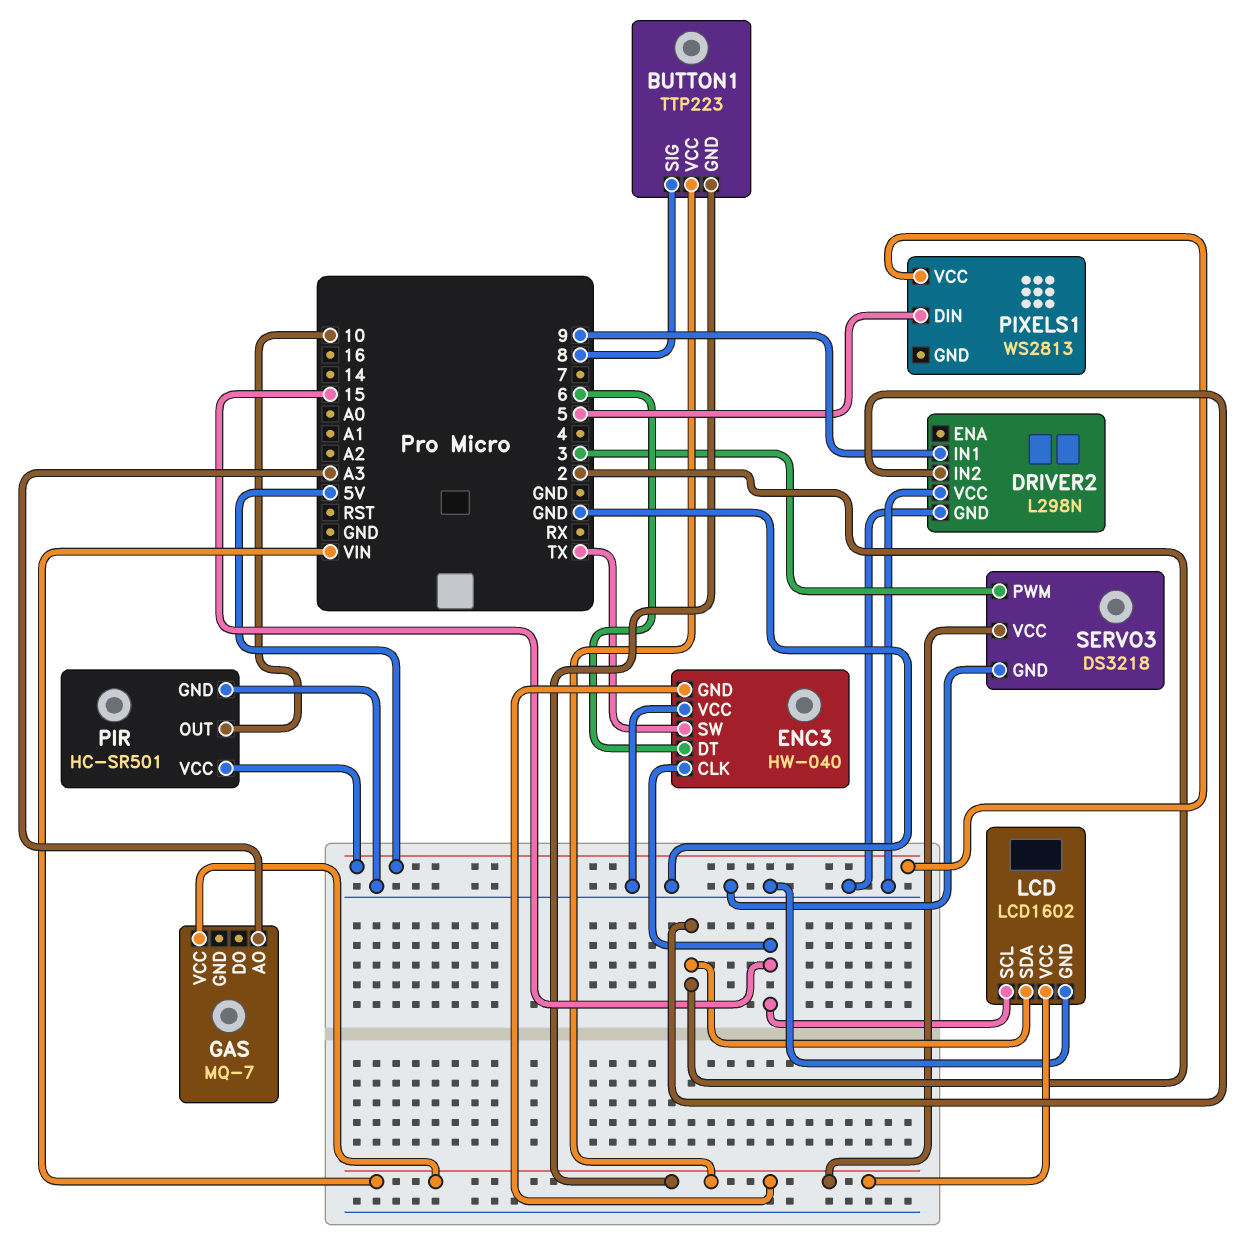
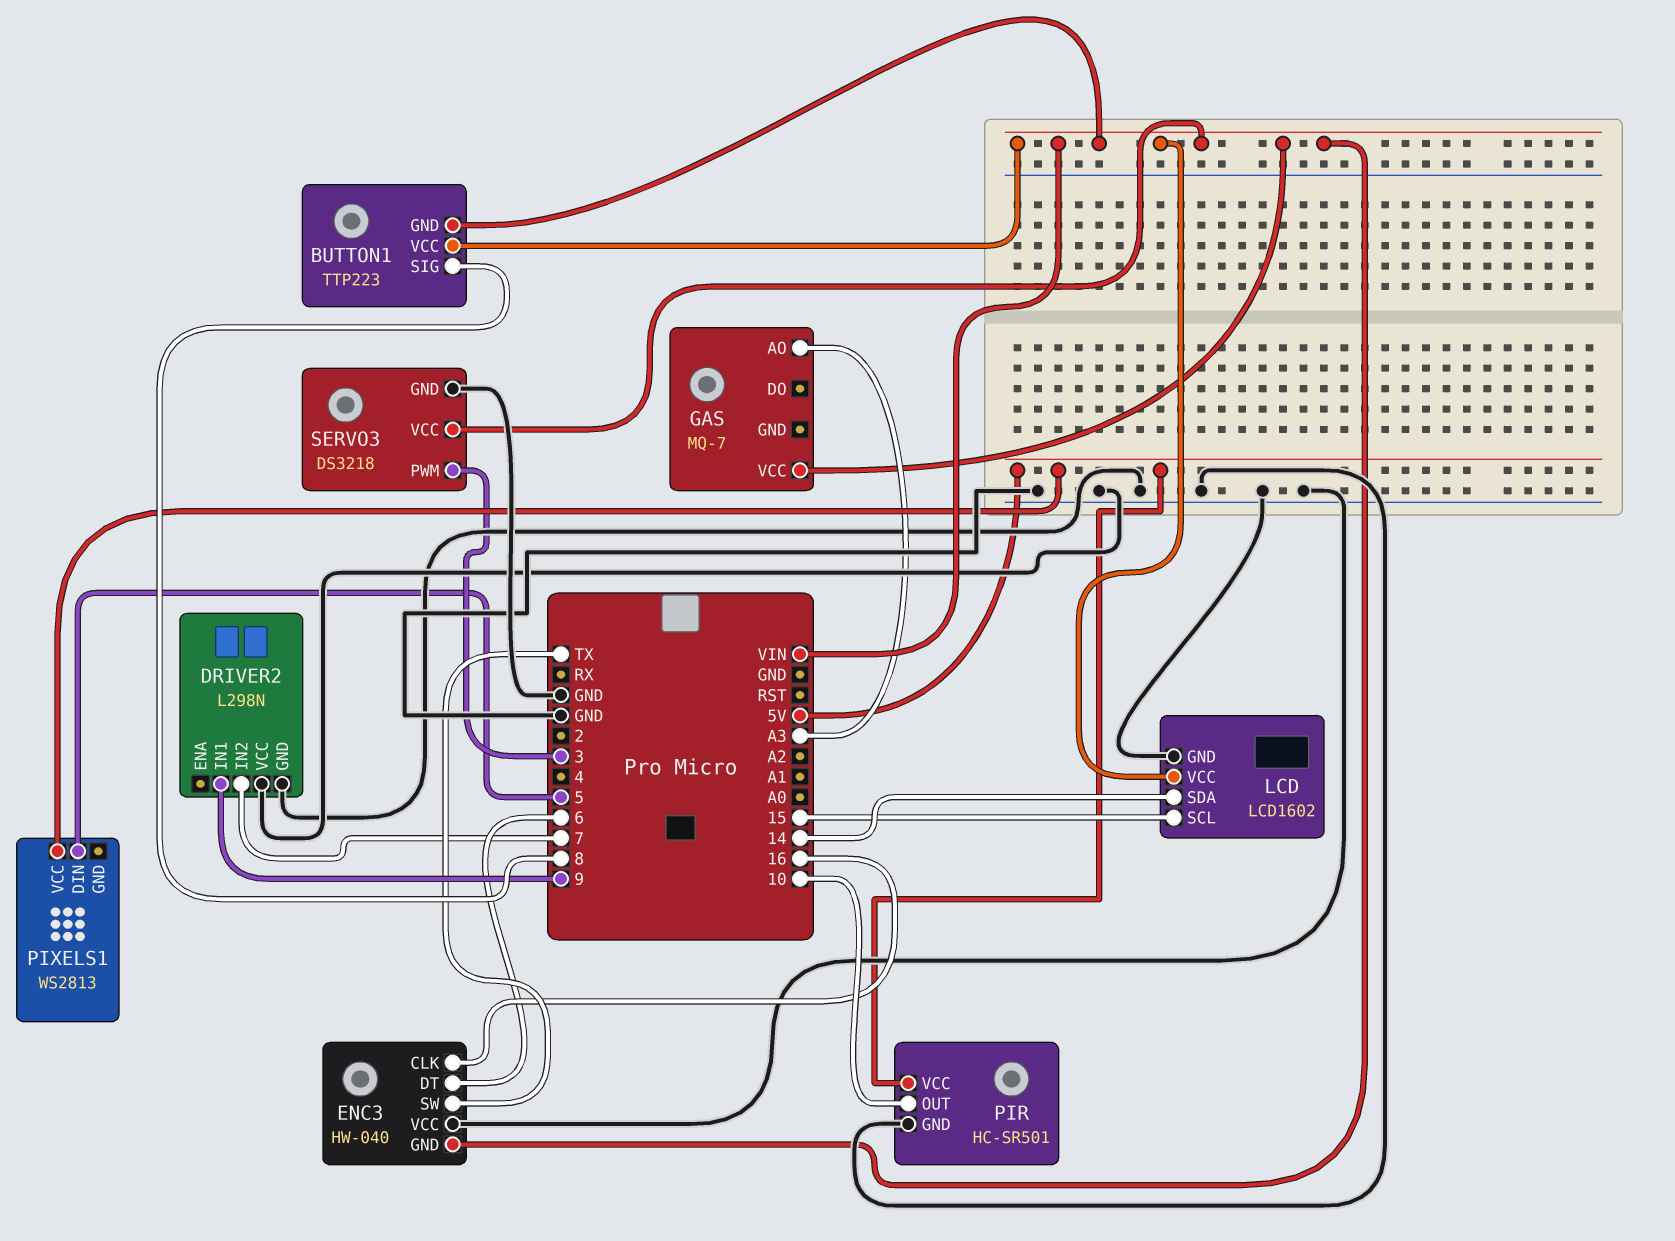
DRIVER2 pin IN2: 2 -> 7
ENC3 pin CLK: 15 -> 16
LCD pin SDA: 2 -> 14

